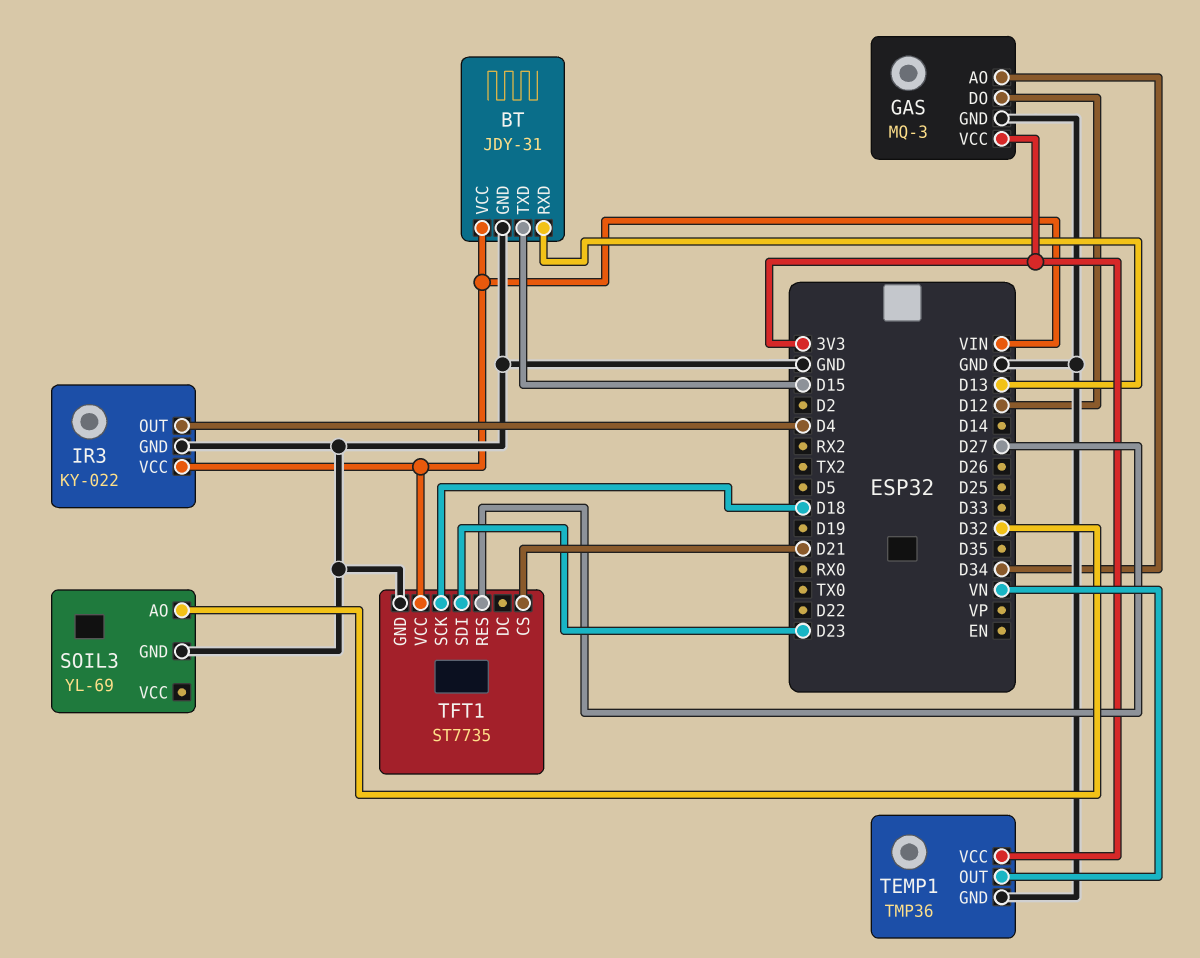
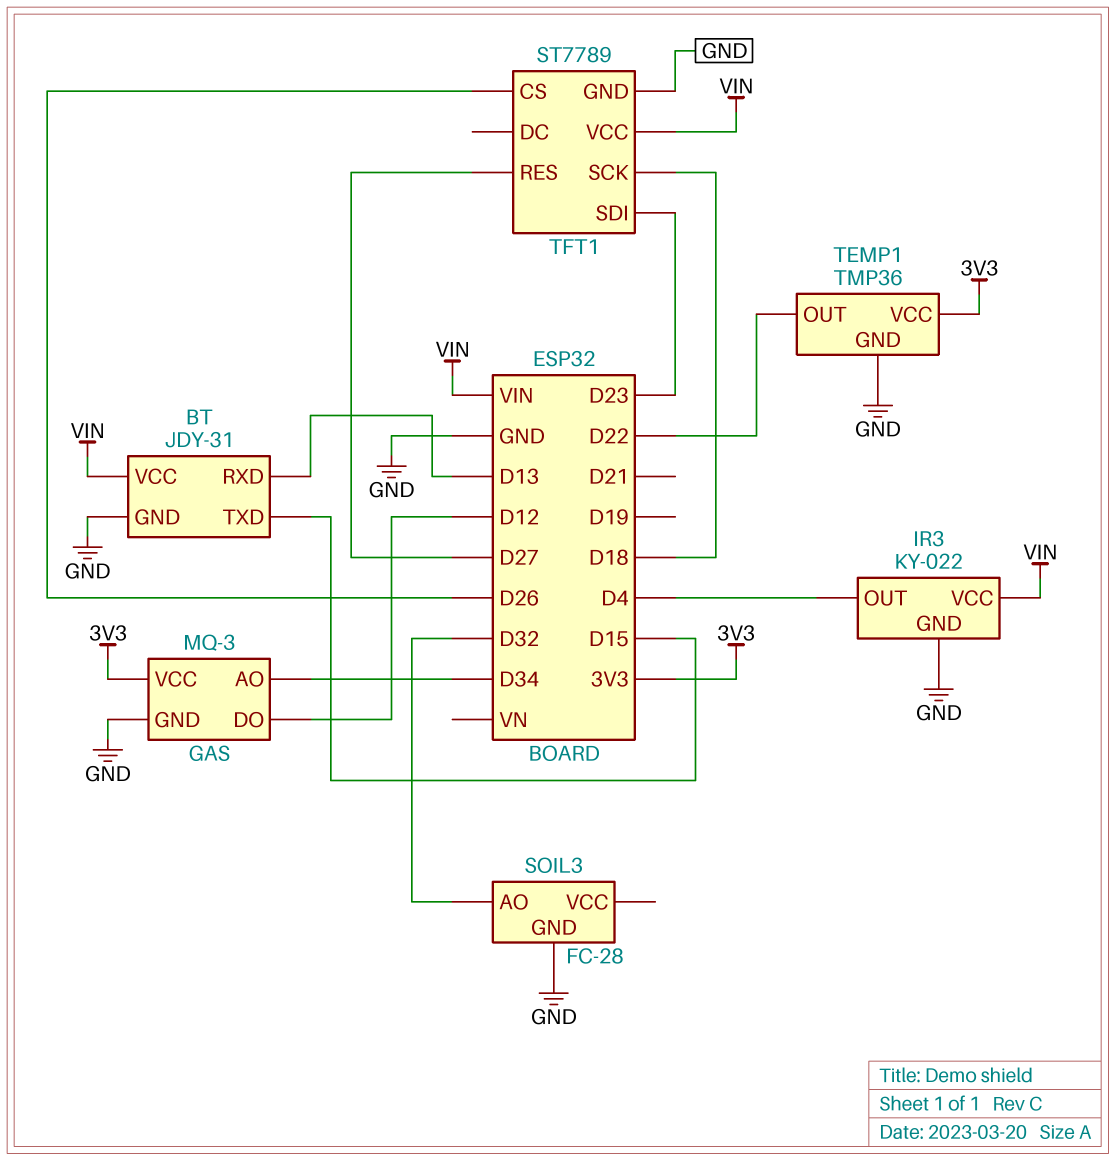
SOIL3: YL-69 -> FC-28
TEMP1 pin OUT: VN -> D22
TFT1: ST7735 -> ST7789
TFT1 pin CS: D21 -> D26

